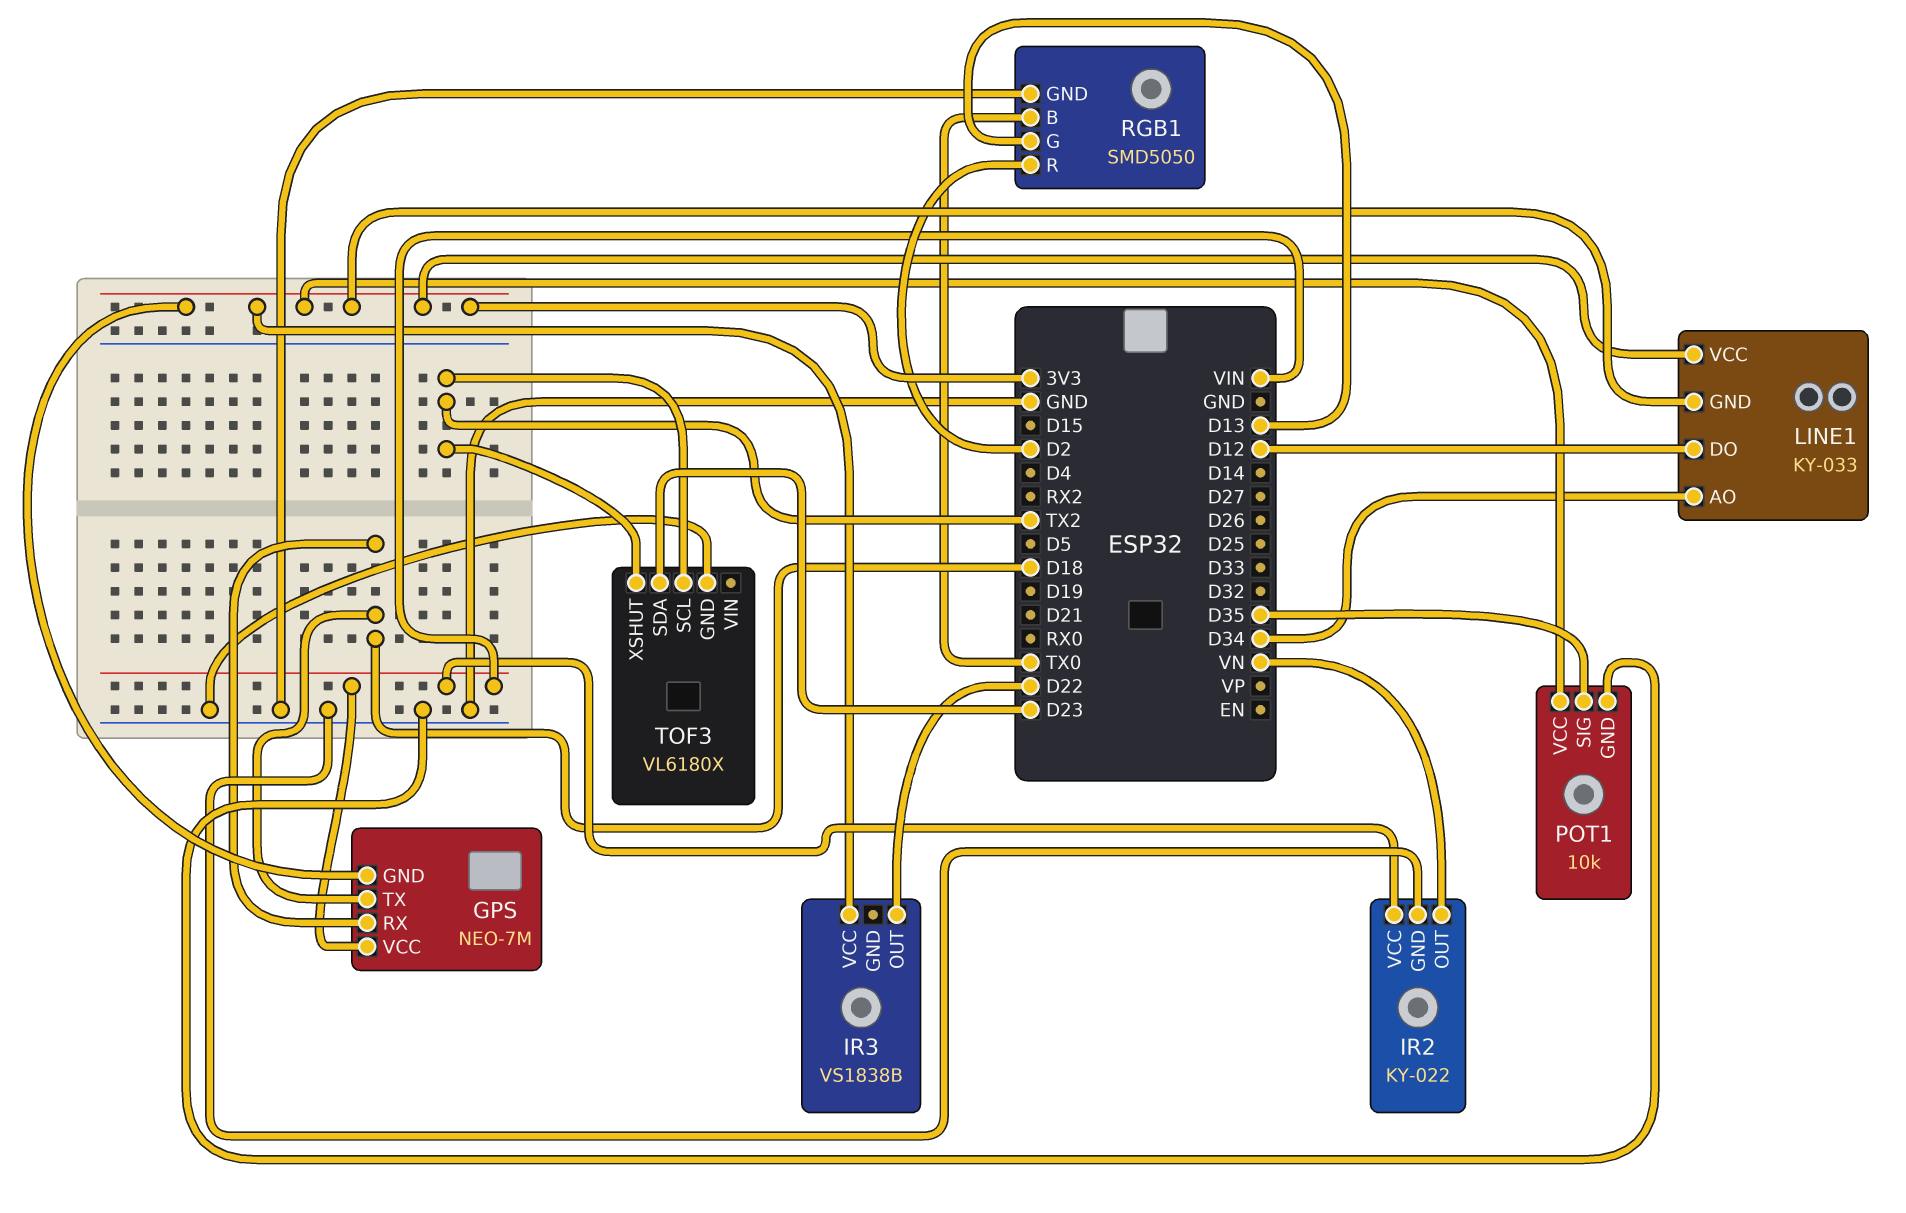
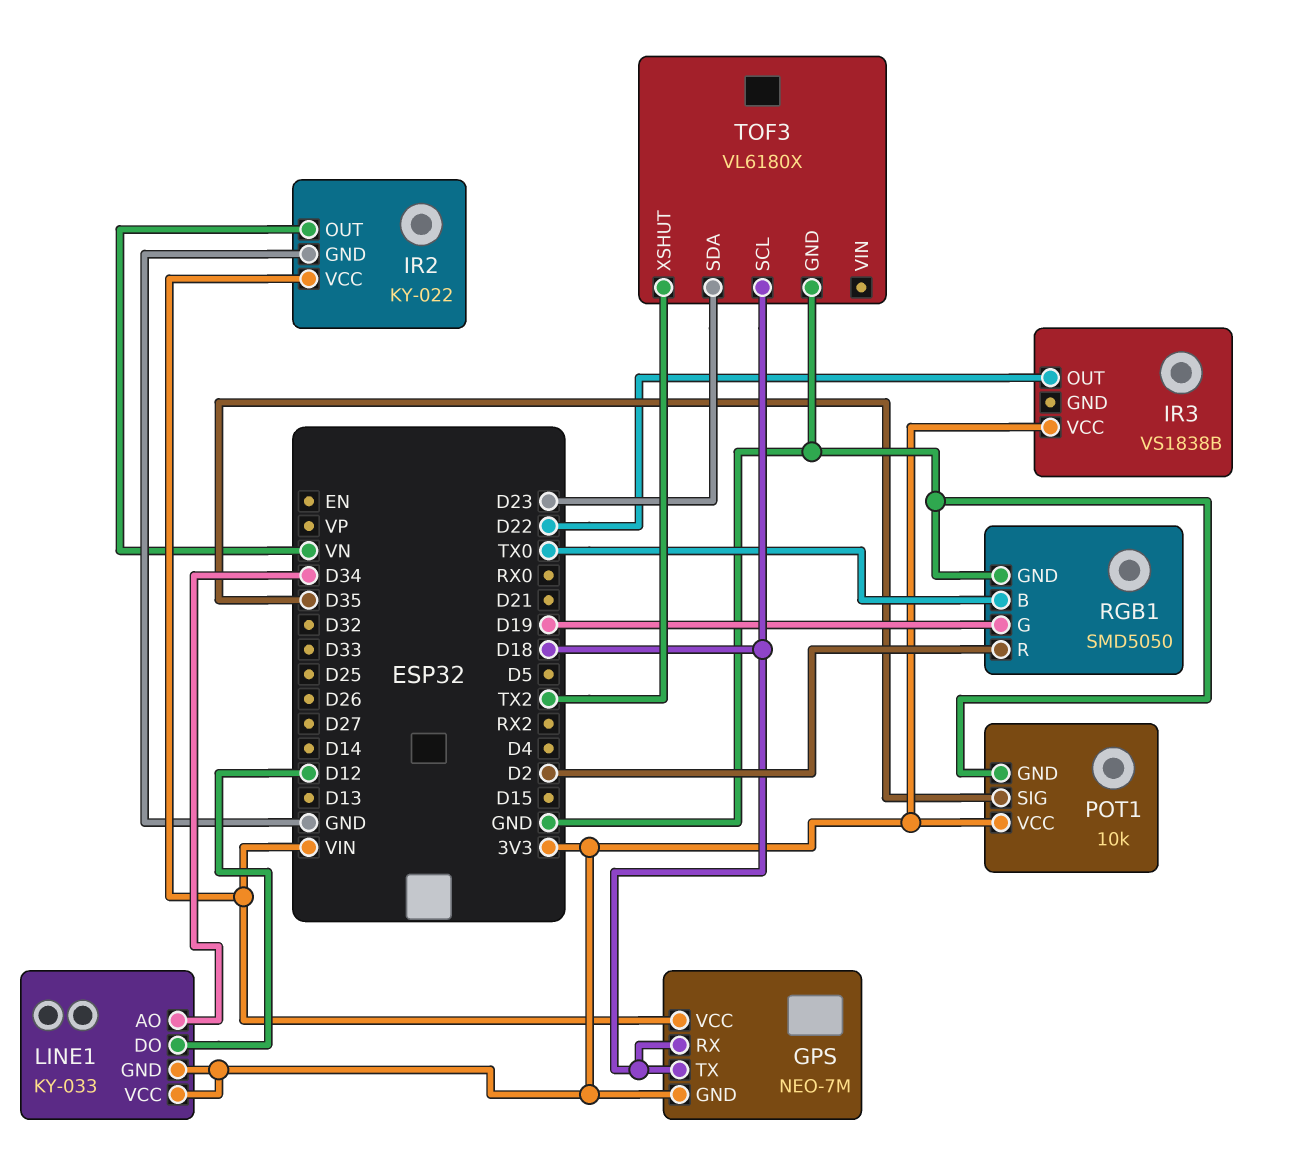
RGB1 pin G: D13 -> D19
TOF3 pin SCL: TX2 -> D18

